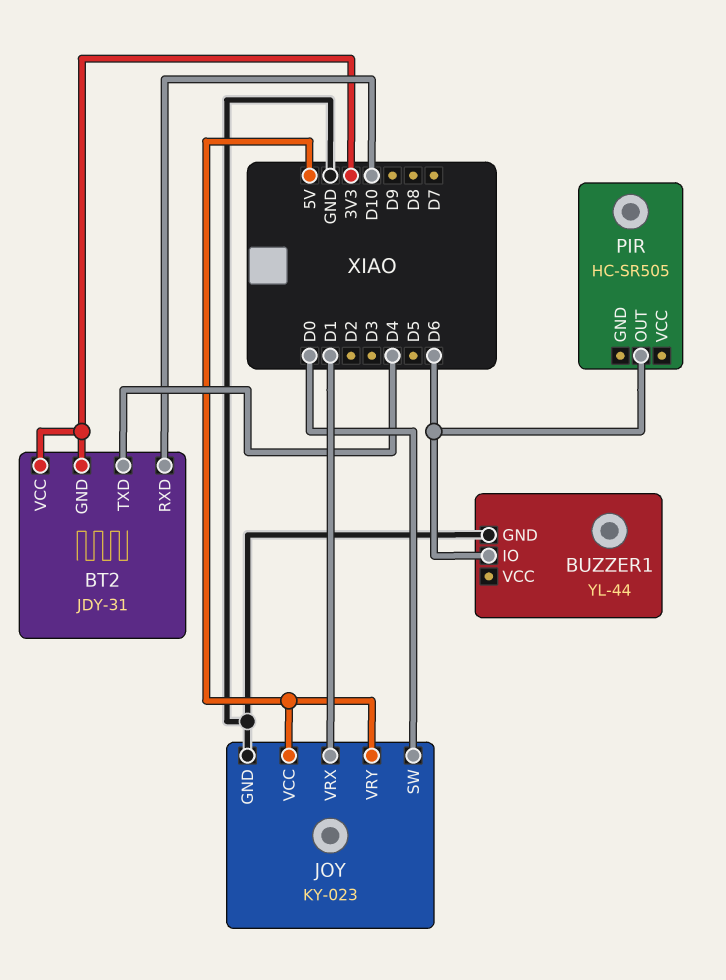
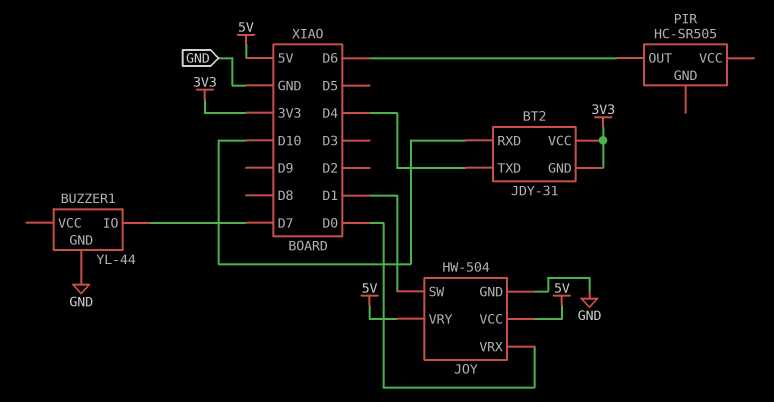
BUZZER1 pin IO: D6 -> D7
JOY: KY-023 -> HW-504
JOY pin SW: D0 -> D1
JOY pin VRX: D1 -> D0

